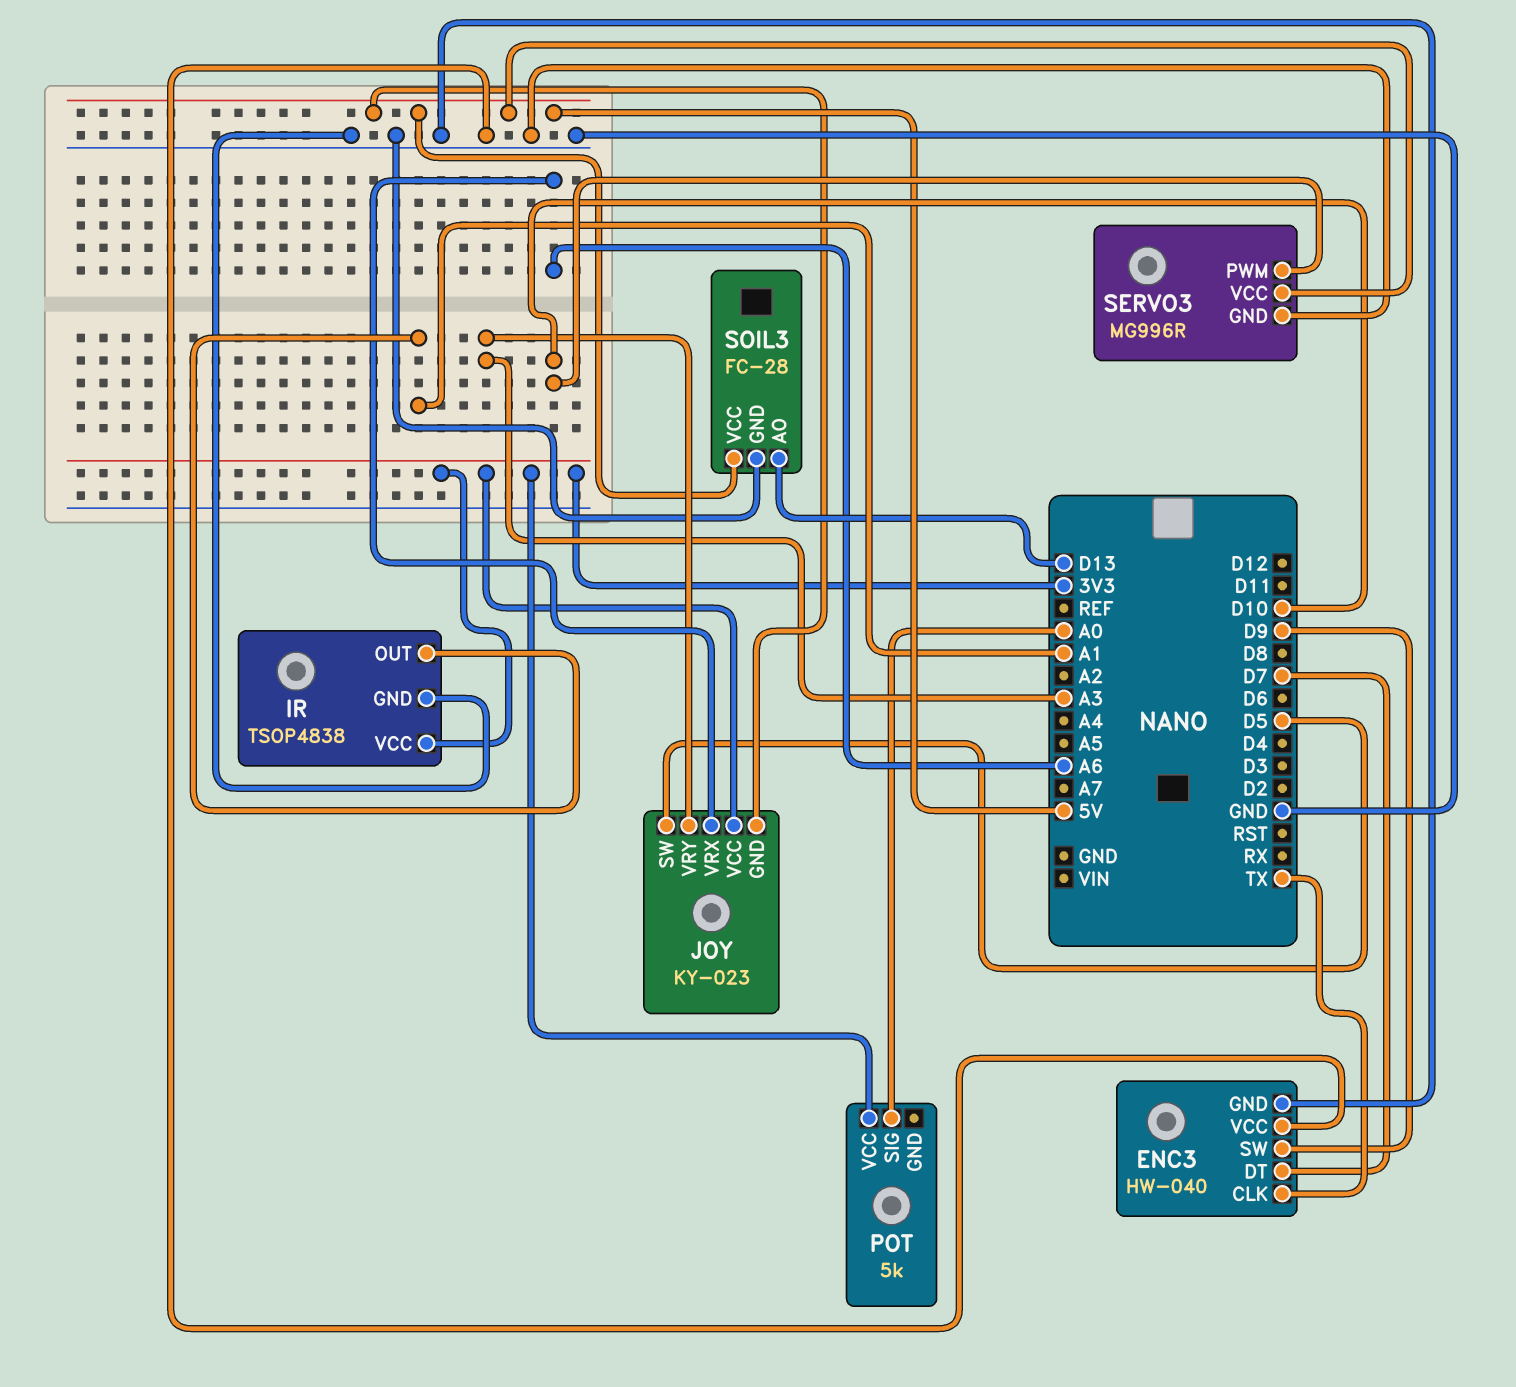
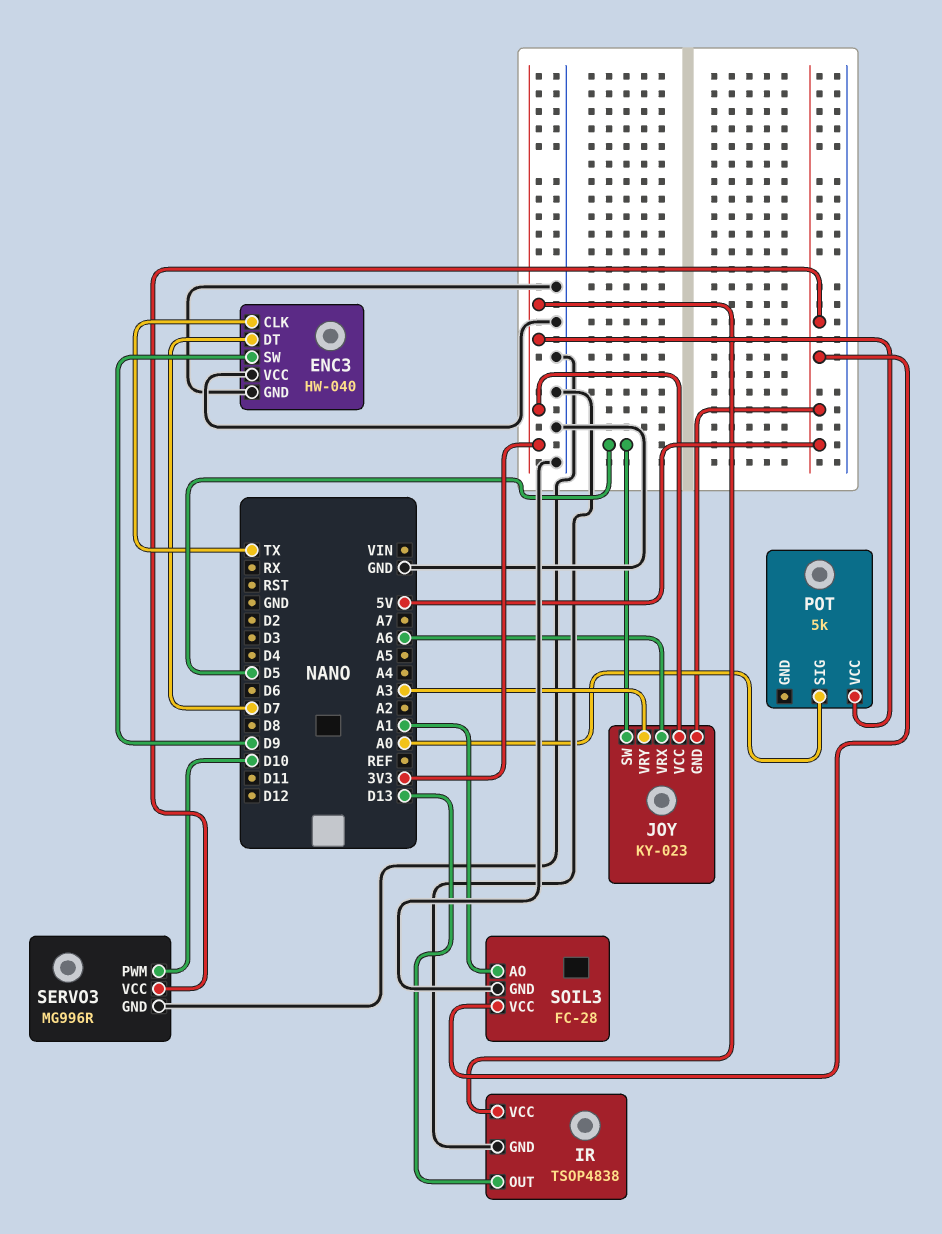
IR pin OUT: A1 -> D13
SOIL3 pin AO: D13 -> A1

